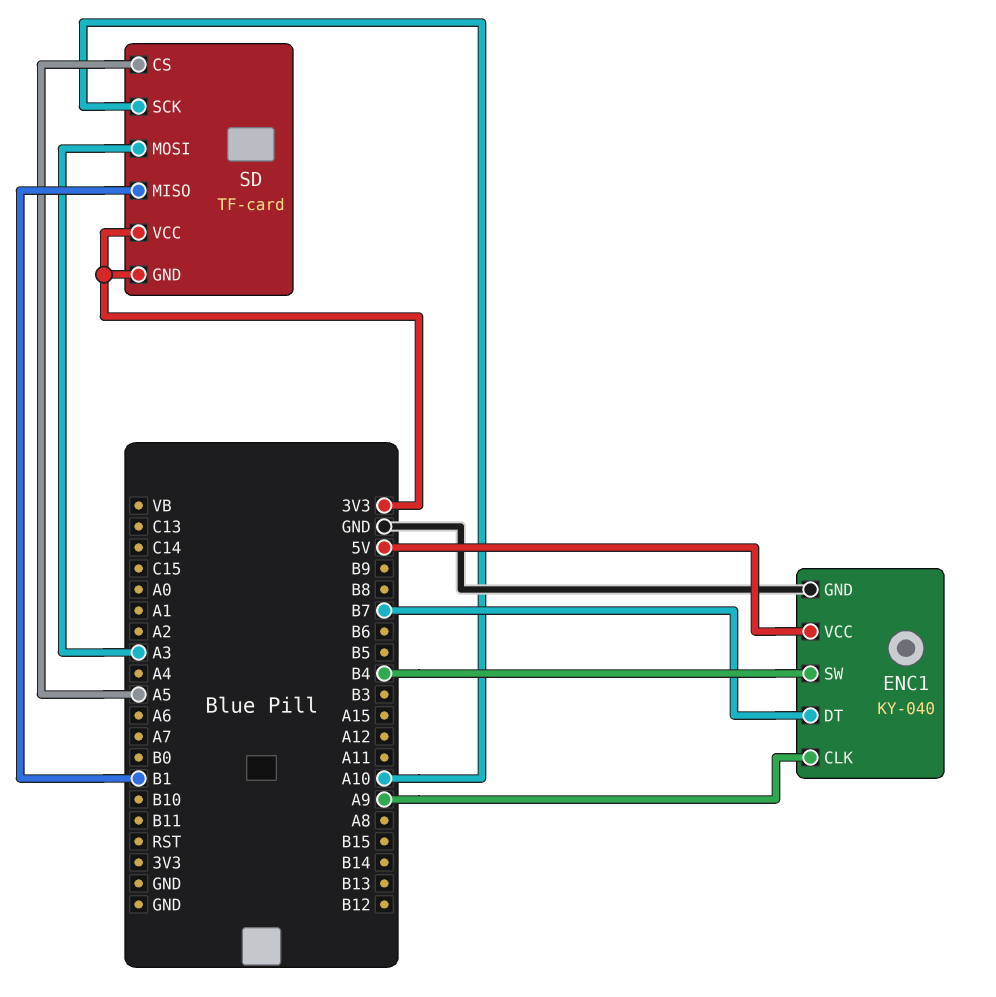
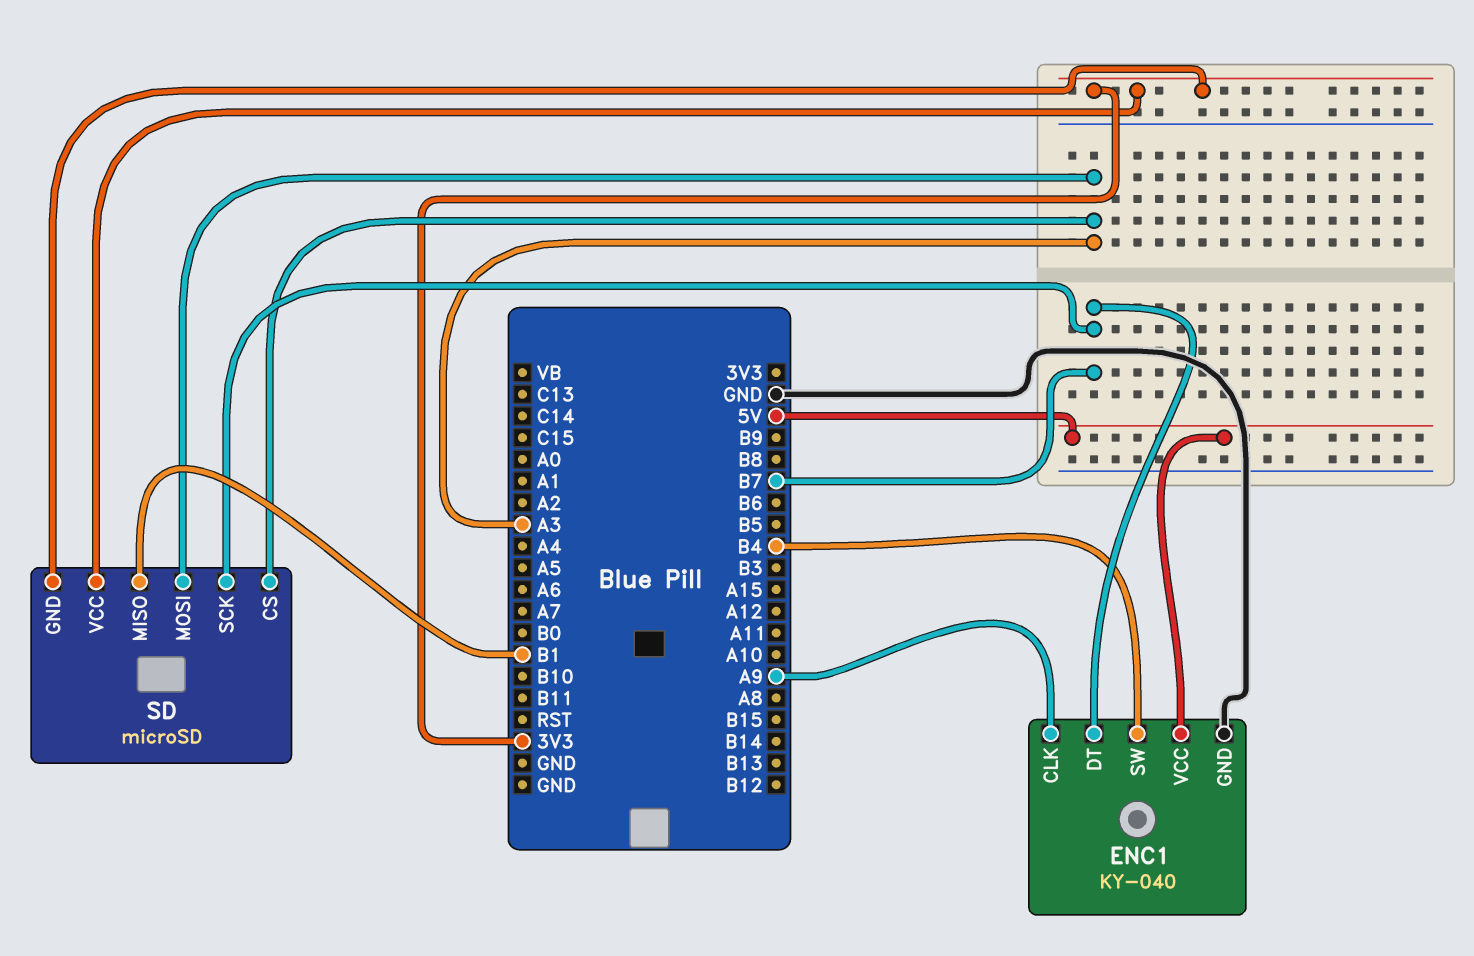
SD: TF-card -> microSD
SD pin CS: A5 -> A3
SD pin SCK: A10 -> B7

